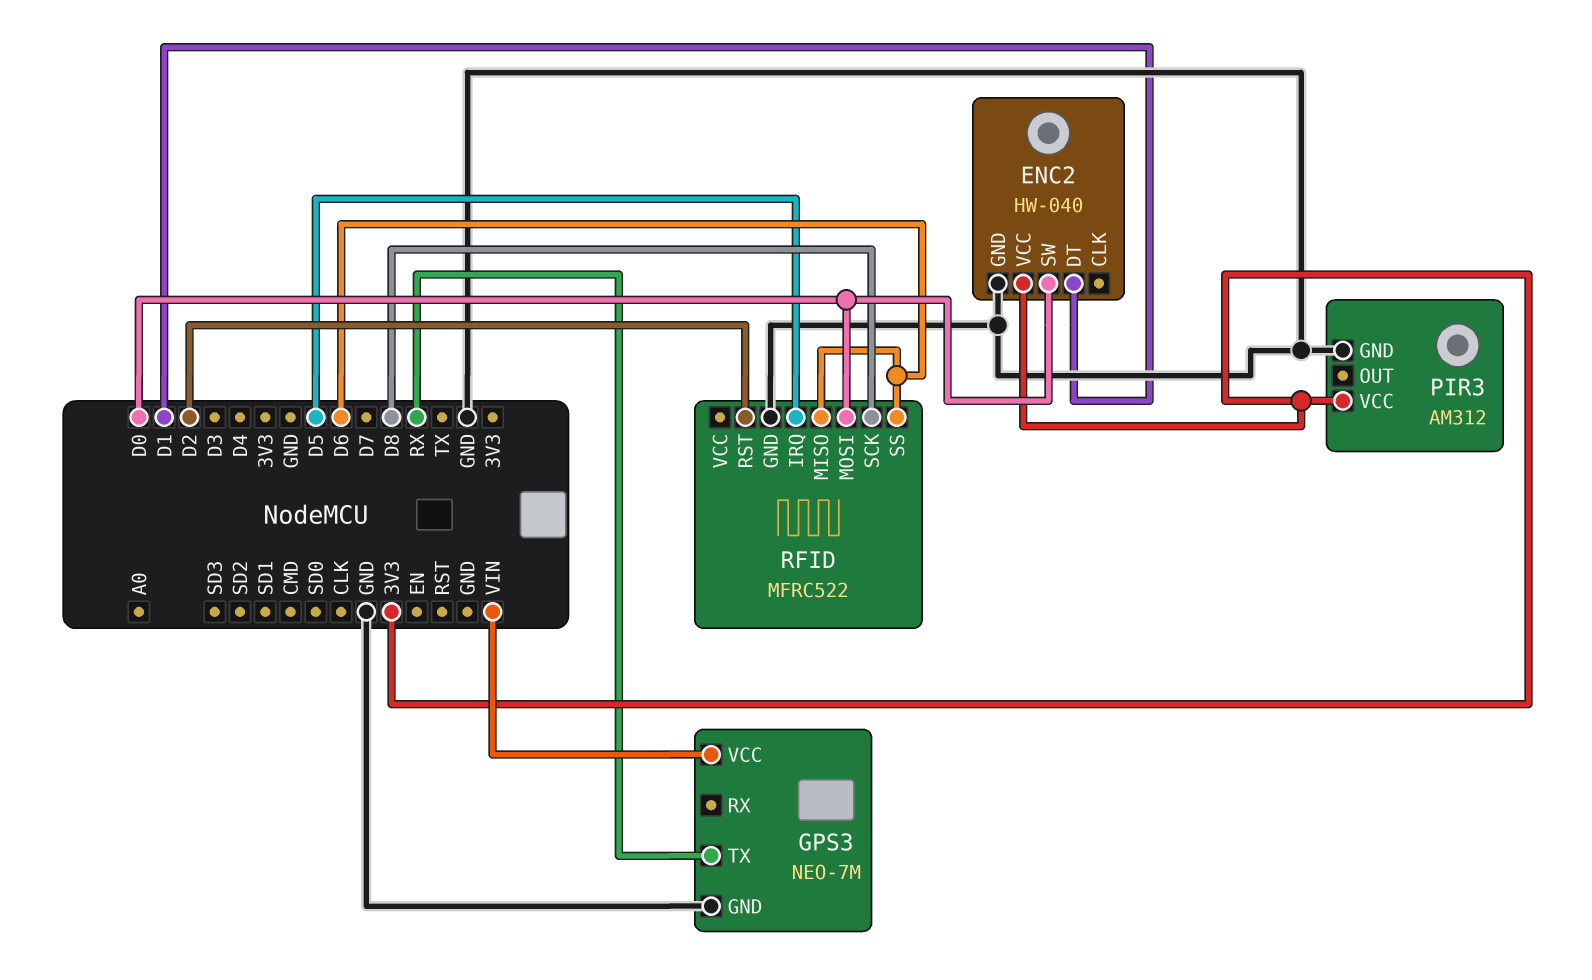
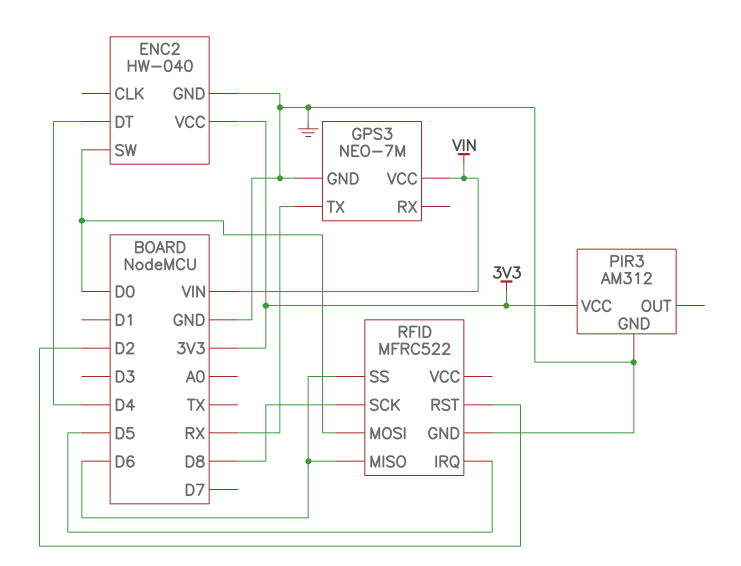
ENC2 pin DT: D1 -> D4

